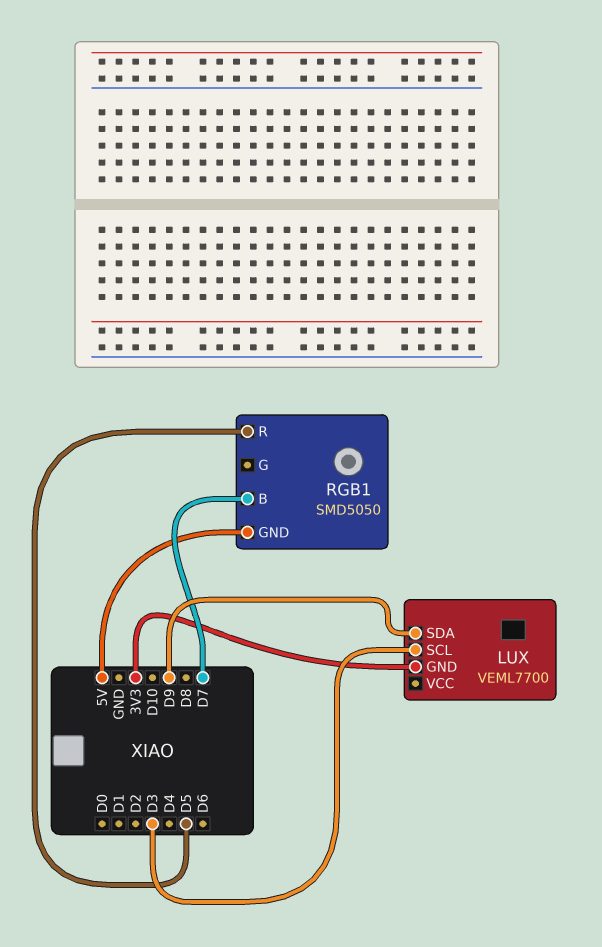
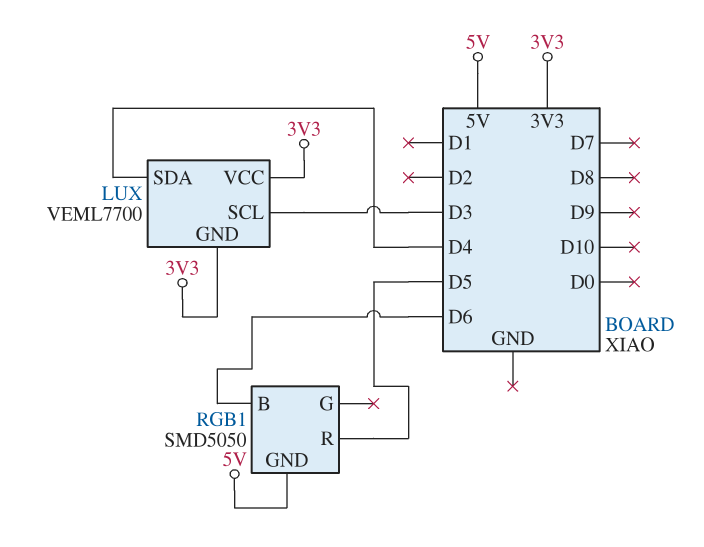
LUX pin SDA: D9 -> D4
LUX pin VCC: none -> 3V3
RGB1 pin B: D7 -> D6

